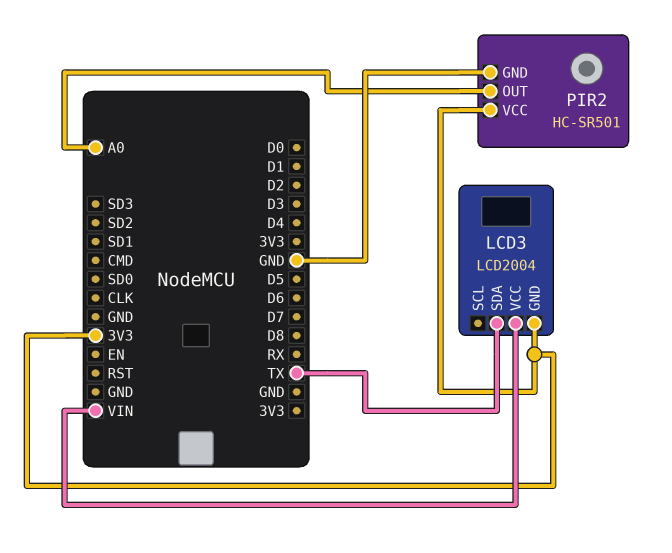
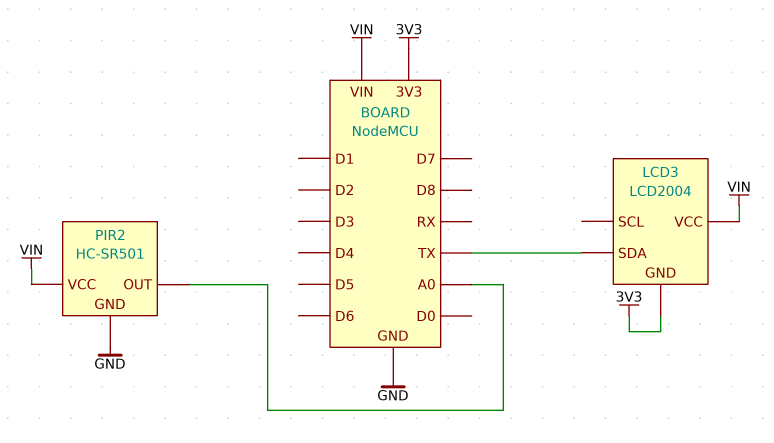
PIR2 pin VCC: 3V3 -> VIN

